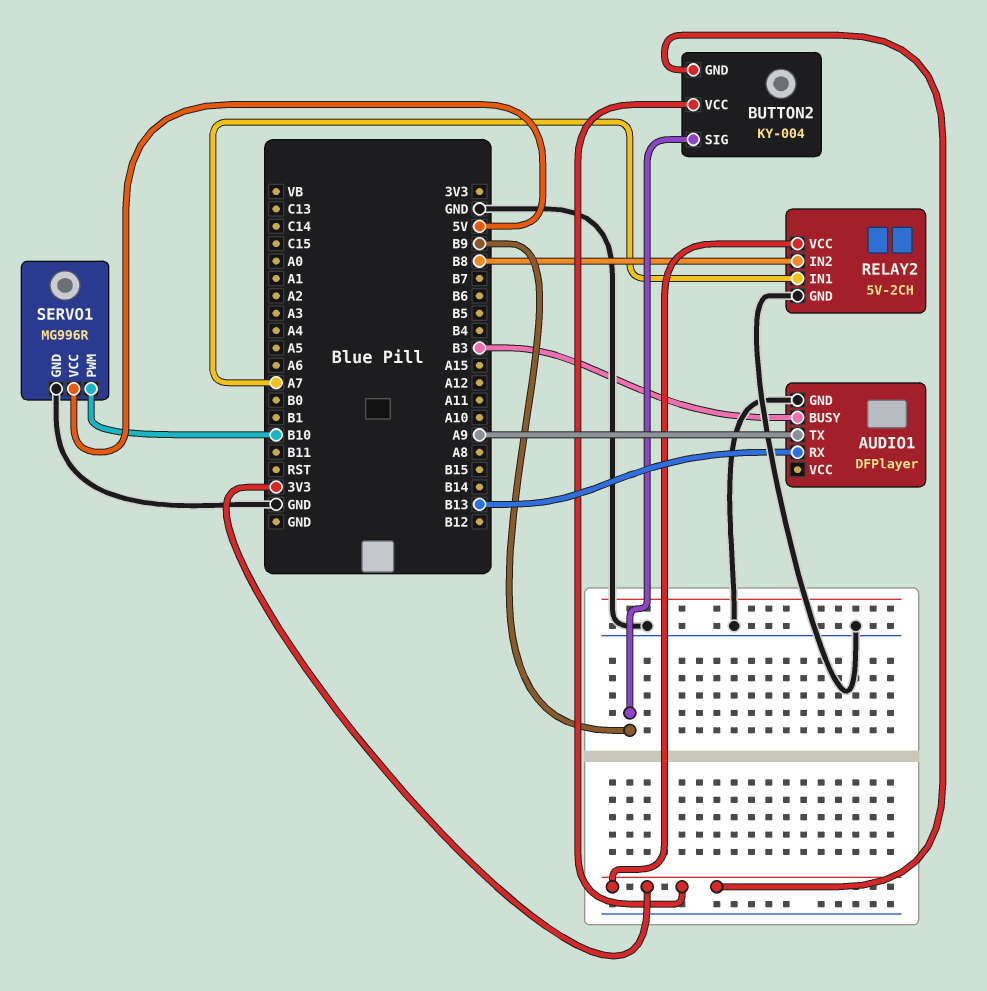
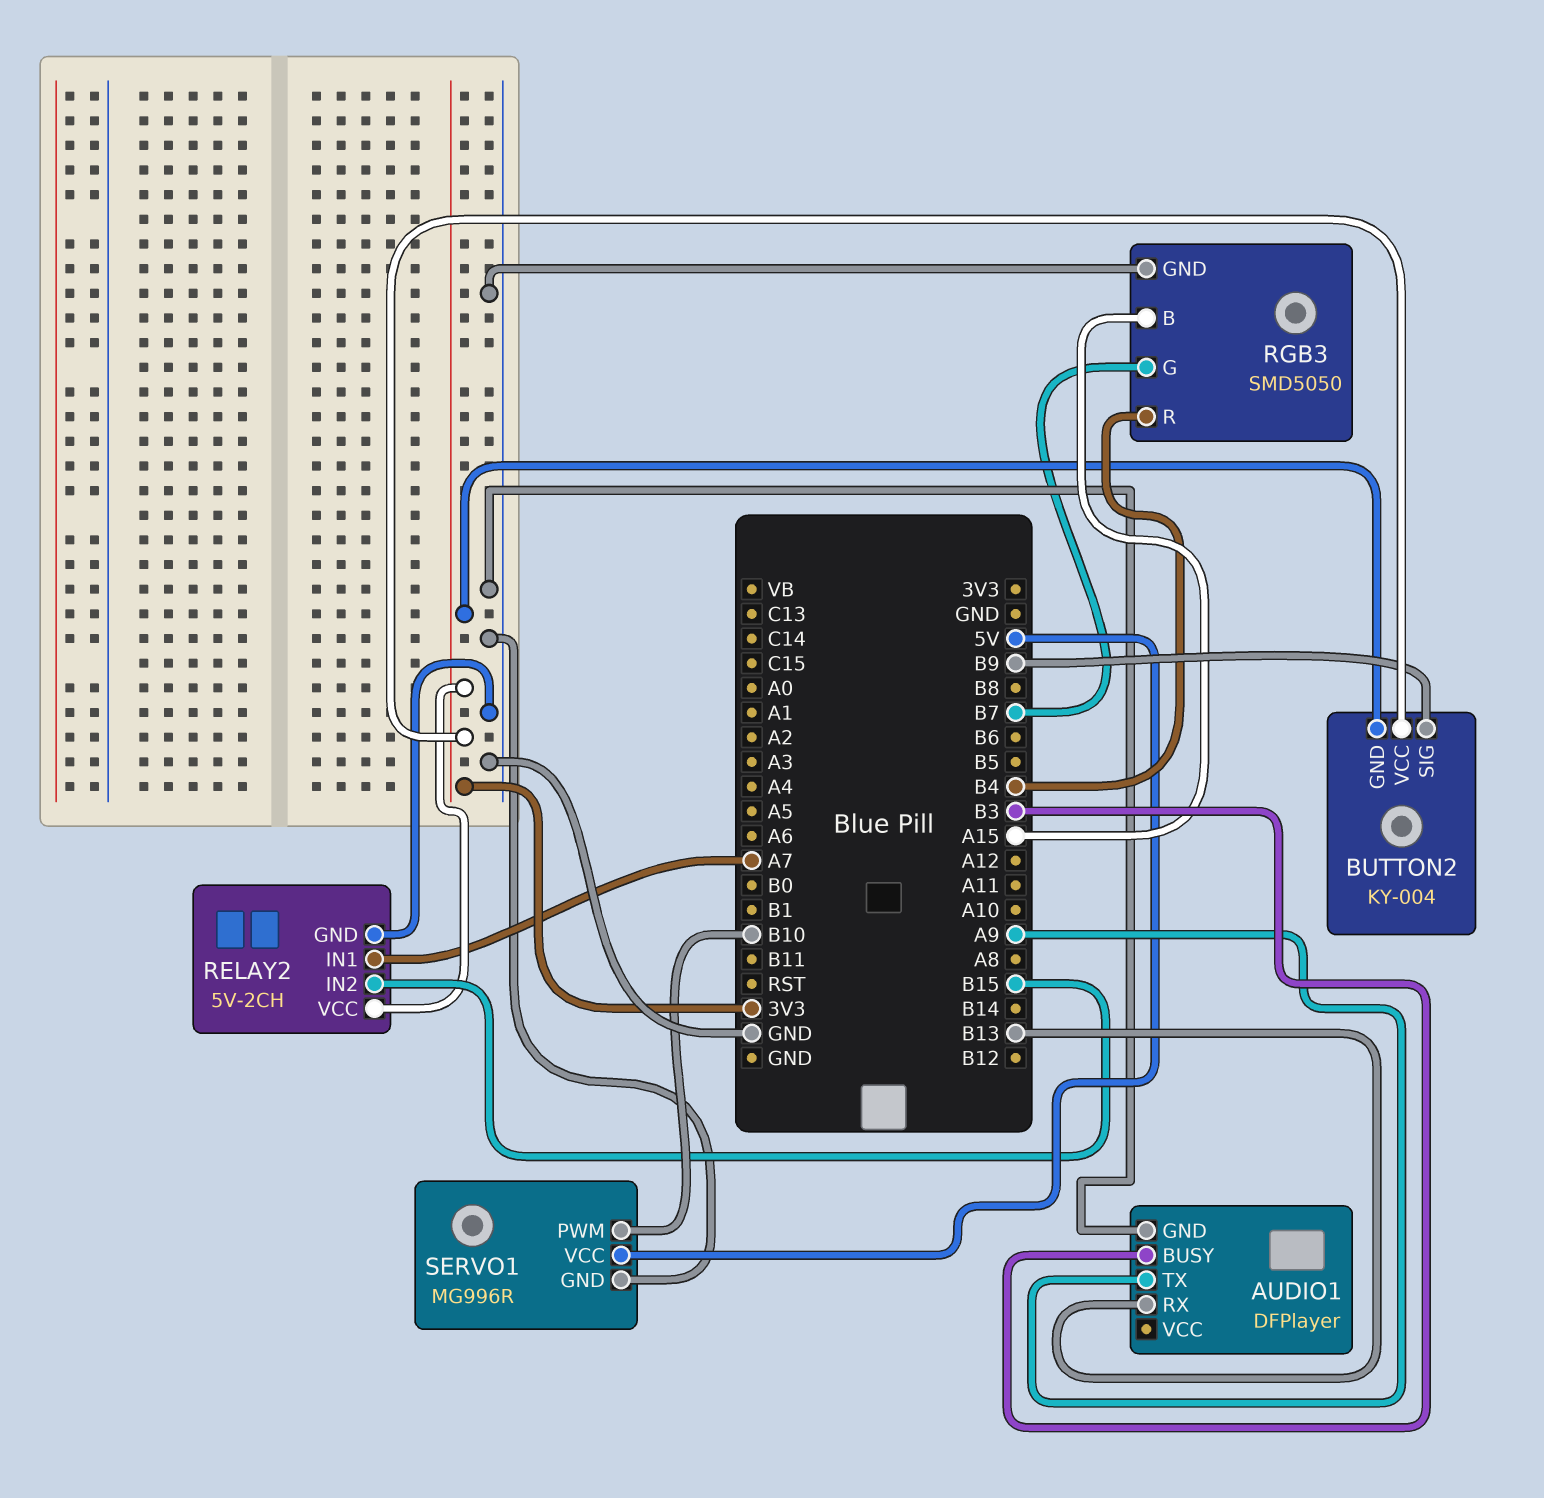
RELAY2 pin IN2: B8 -> B15
RGB3: none -> SMD5050
RGB3 pin B: none -> A15
RGB3 pin G: none -> B7
RGB3 pin GND: none -> GND
RGB3 pin R: none -> B4

